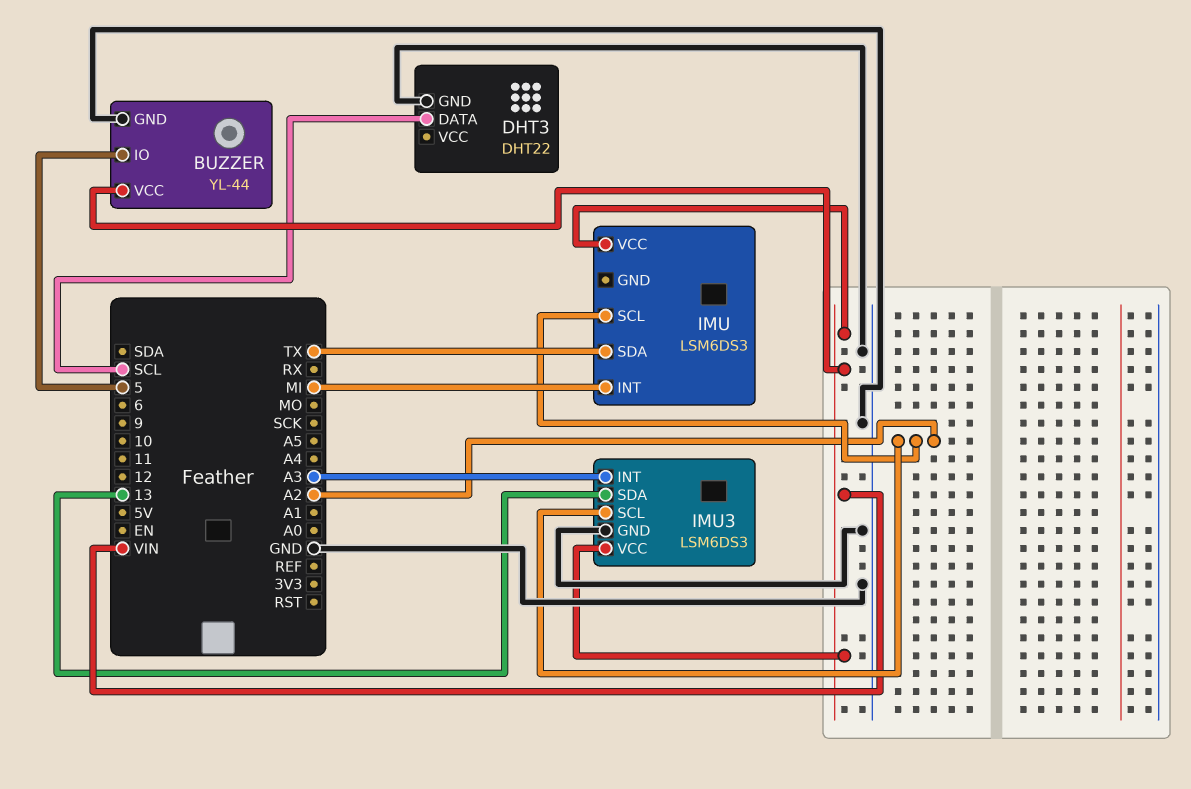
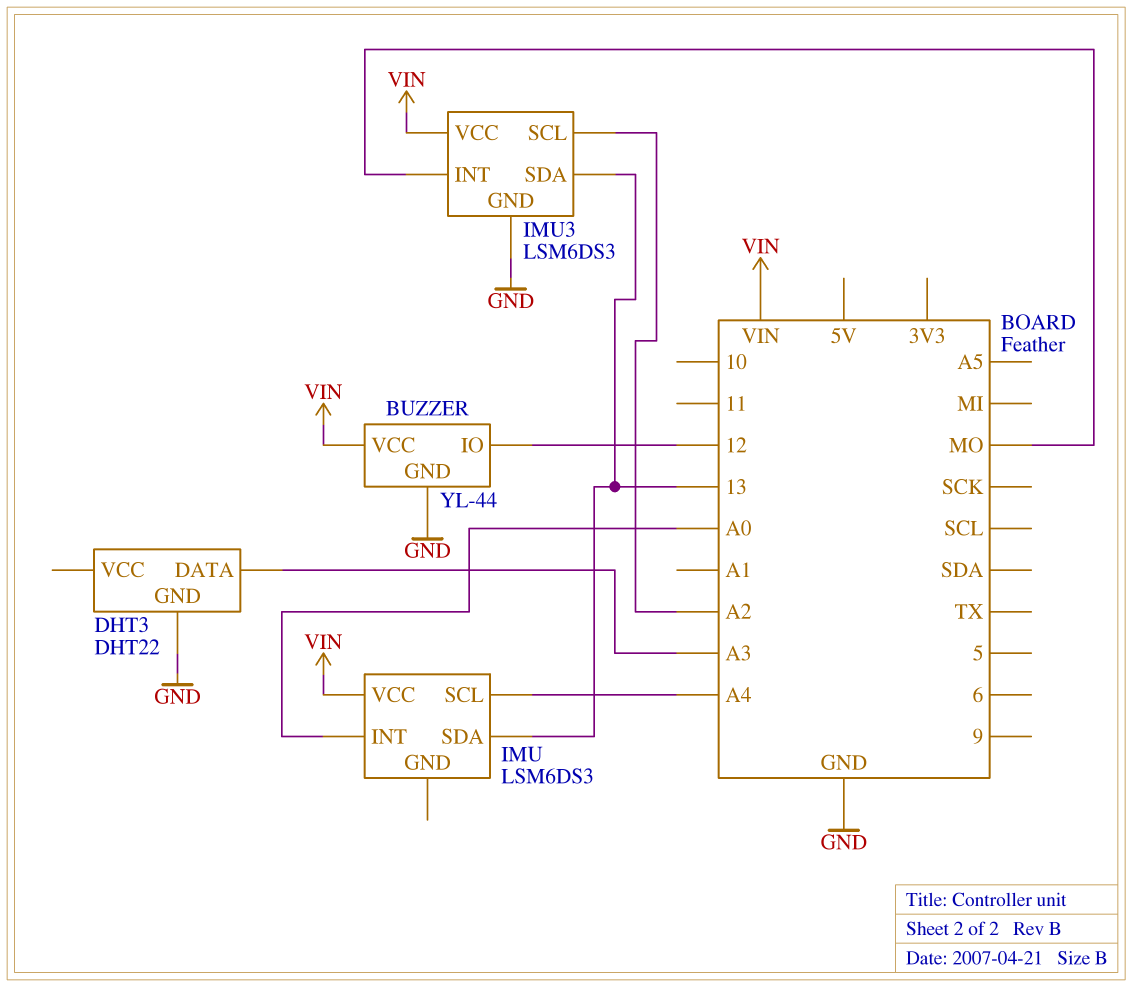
BUZZER pin IO: 5 -> 12
DHT3 pin DATA: SCL -> A3
IMU pin INT: MI -> A0
IMU pin SCL: A2 -> A4
IMU pin SDA: TX -> 13
IMU3 pin INT: A3 -> MO

